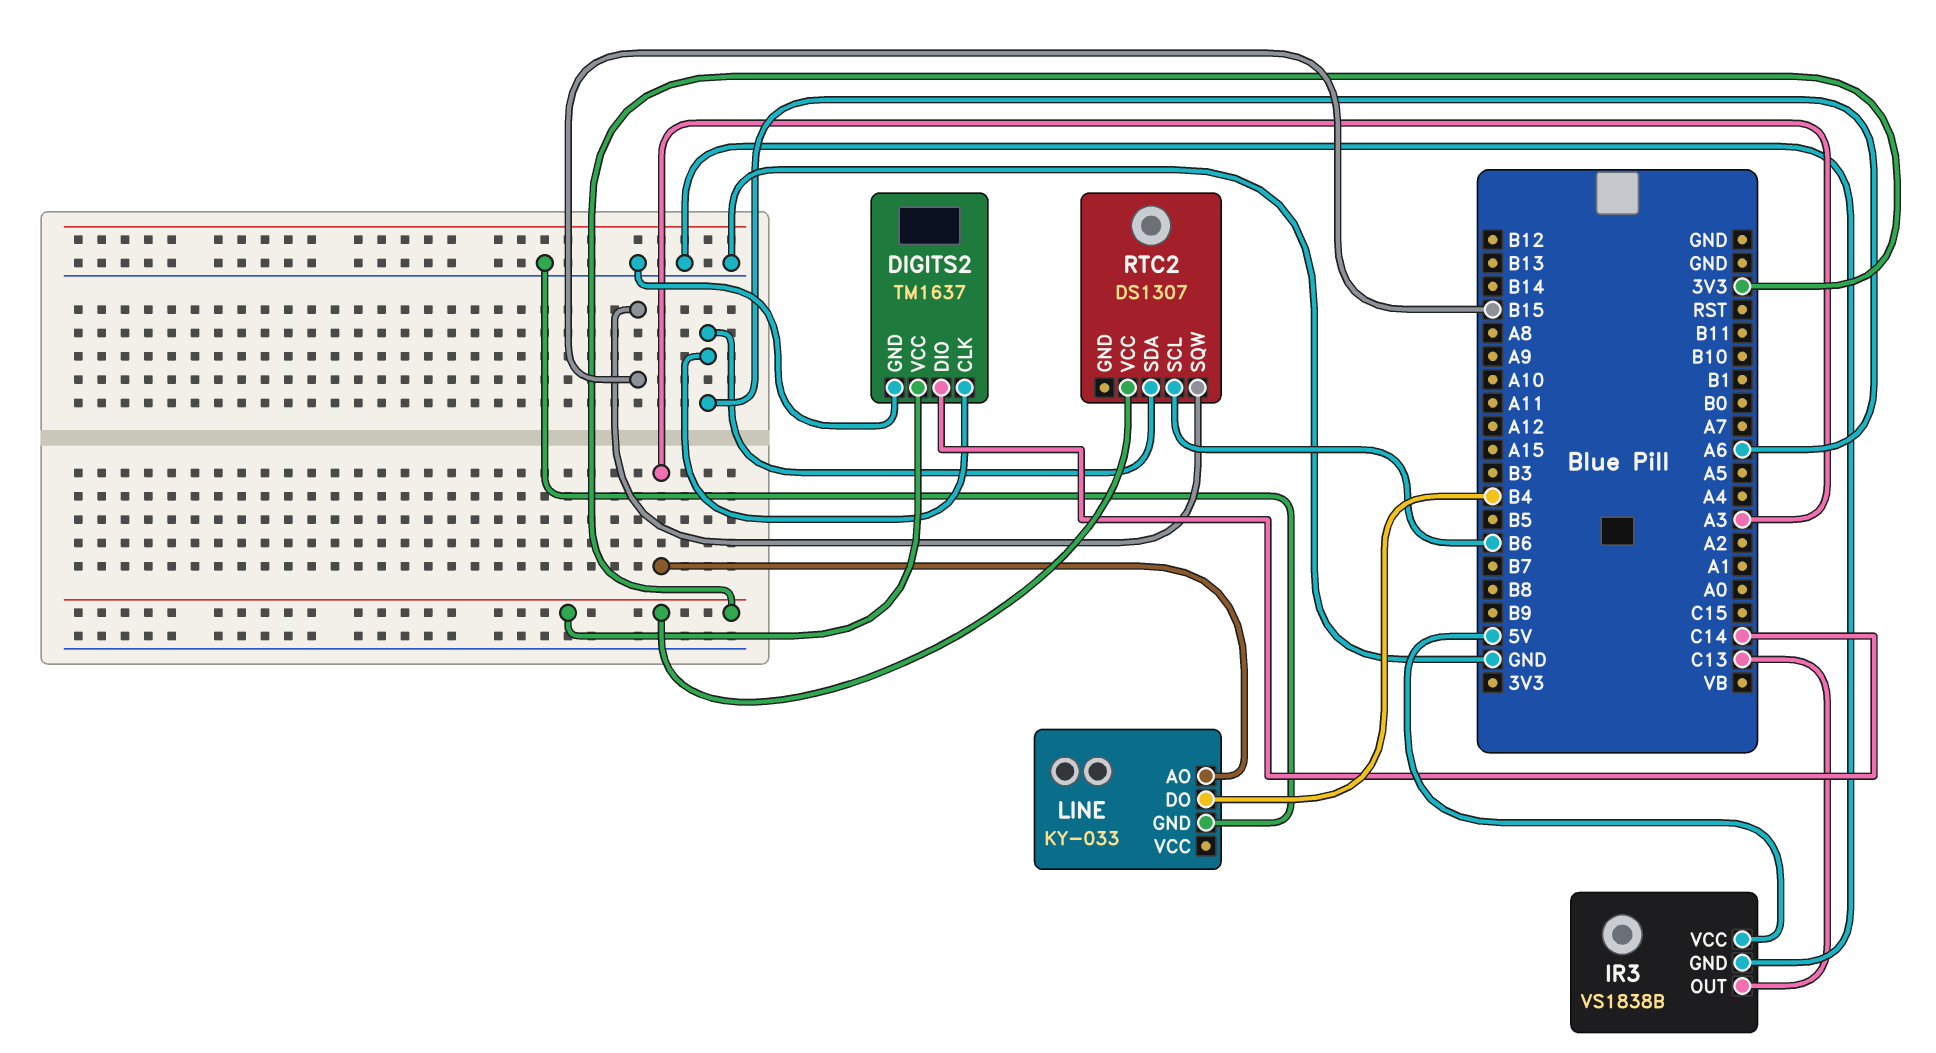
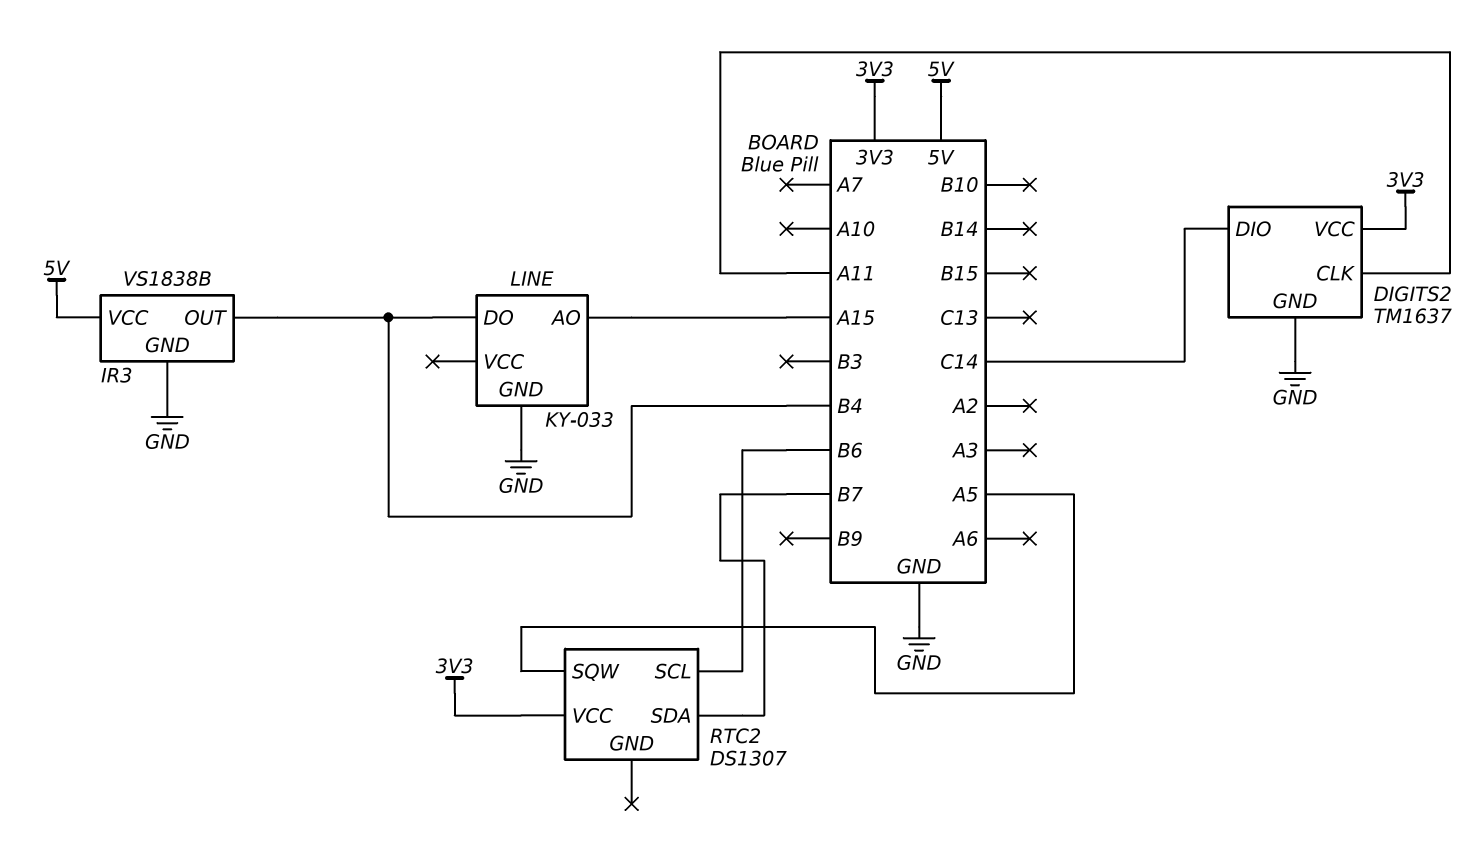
DIGITS2 pin CLK: A6 -> A11
IR3 pin OUT: C13 -> B4
LINE pin AO: A3 -> A15
RTC2 pin SDA: A6 -> B7
RTC2 pin SQW: B15 -> A5

